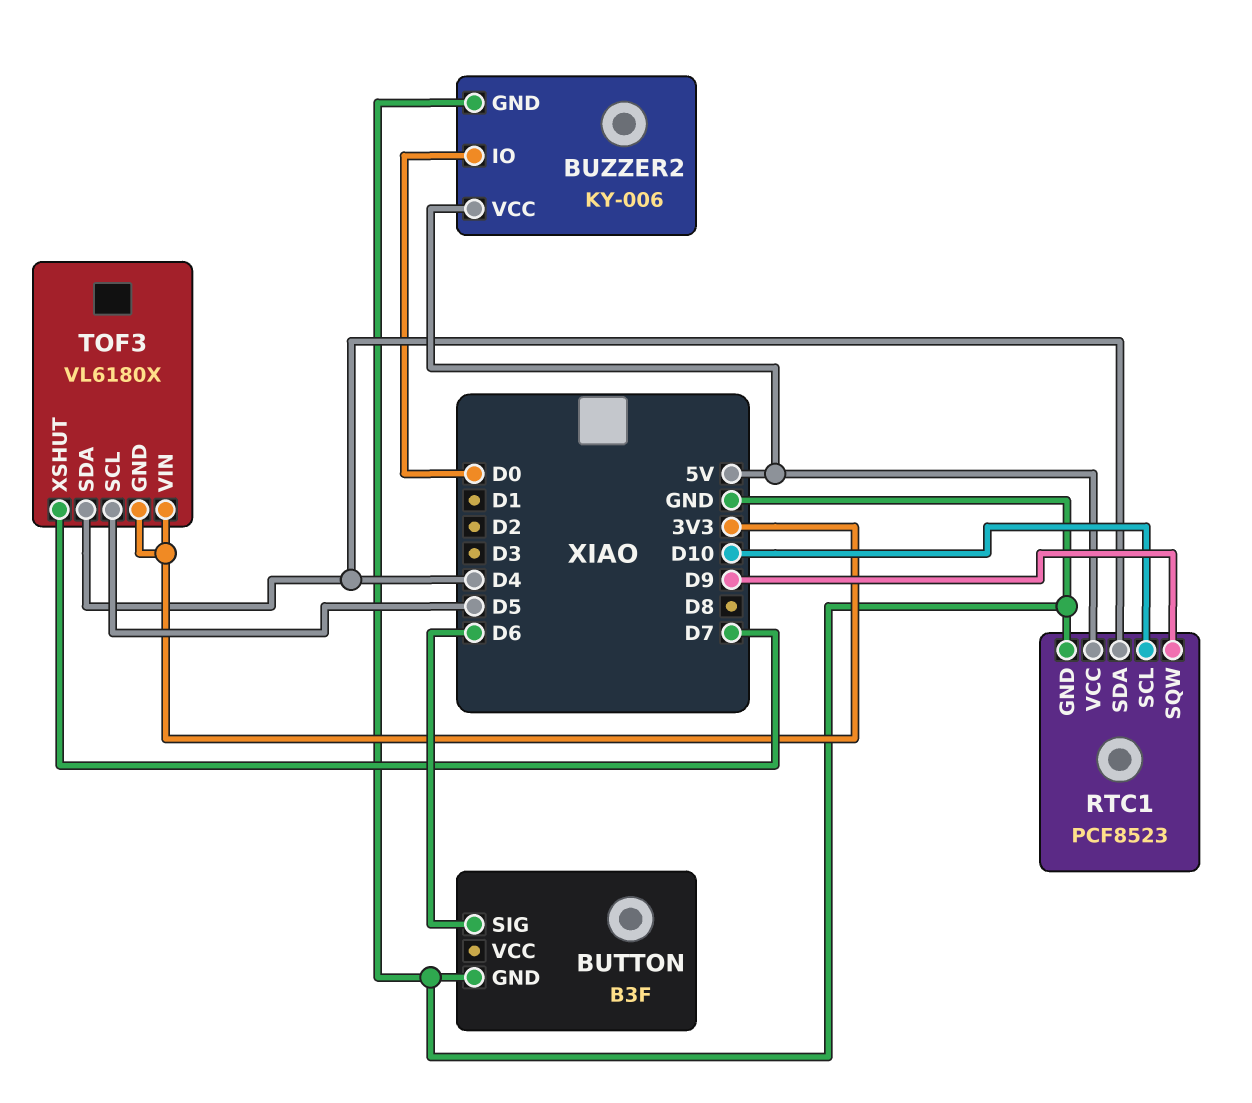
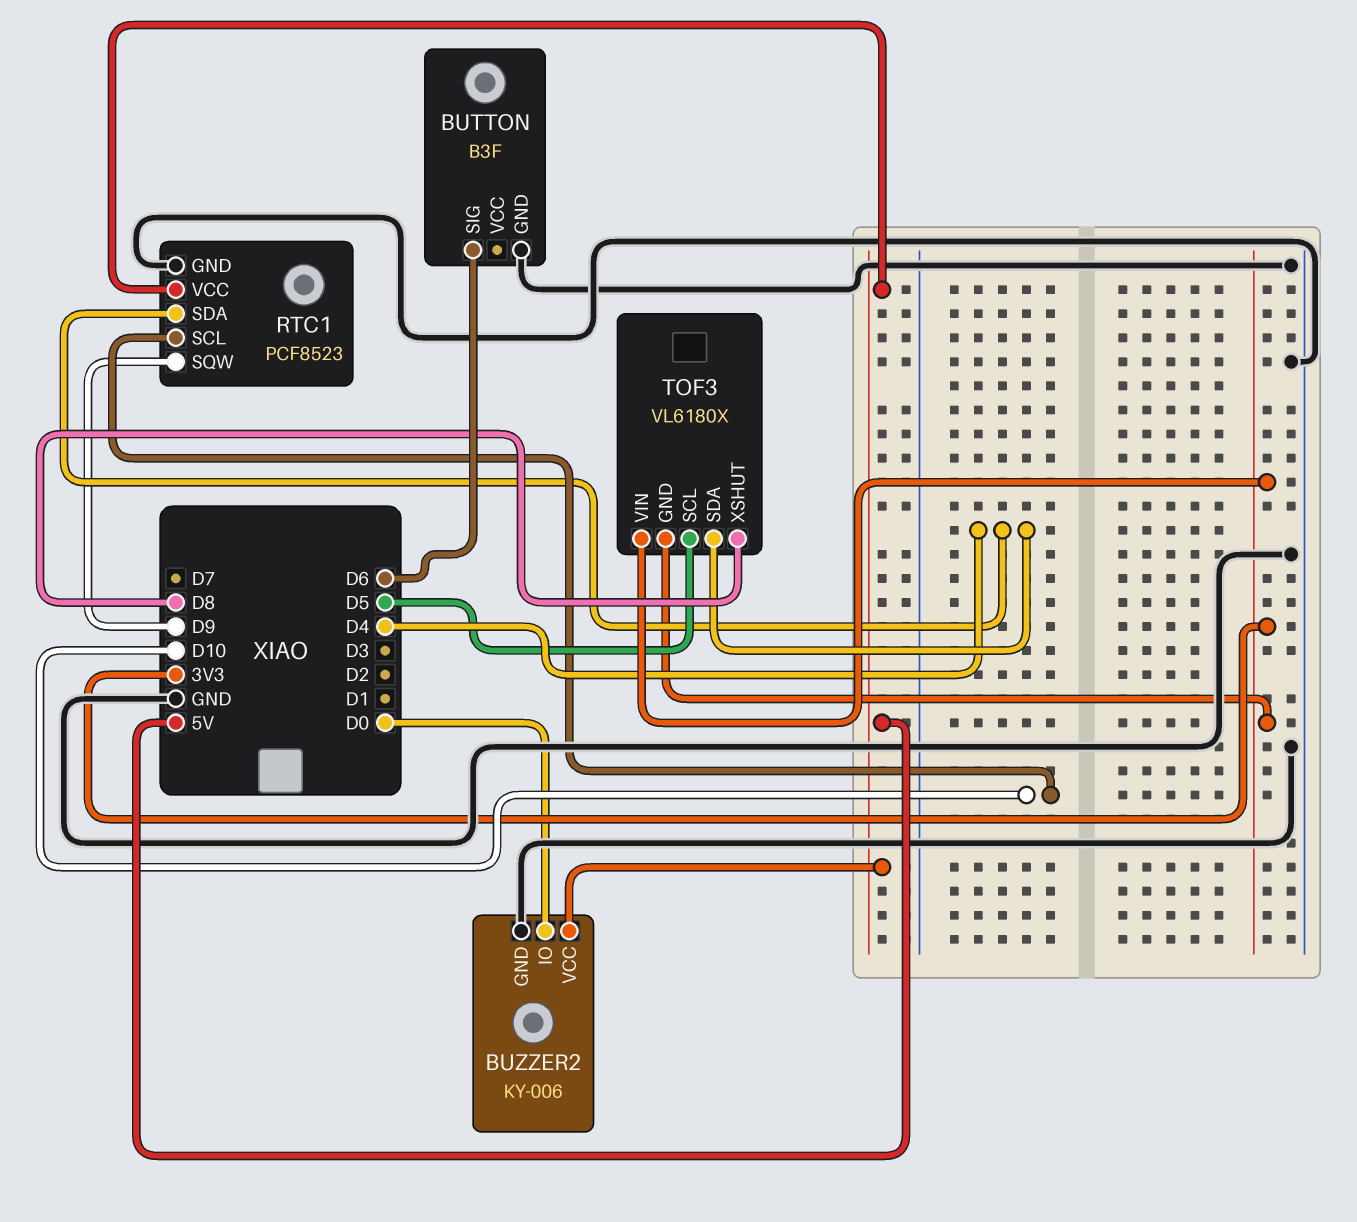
TOF3 pin XSHUT: D7 -> D8

